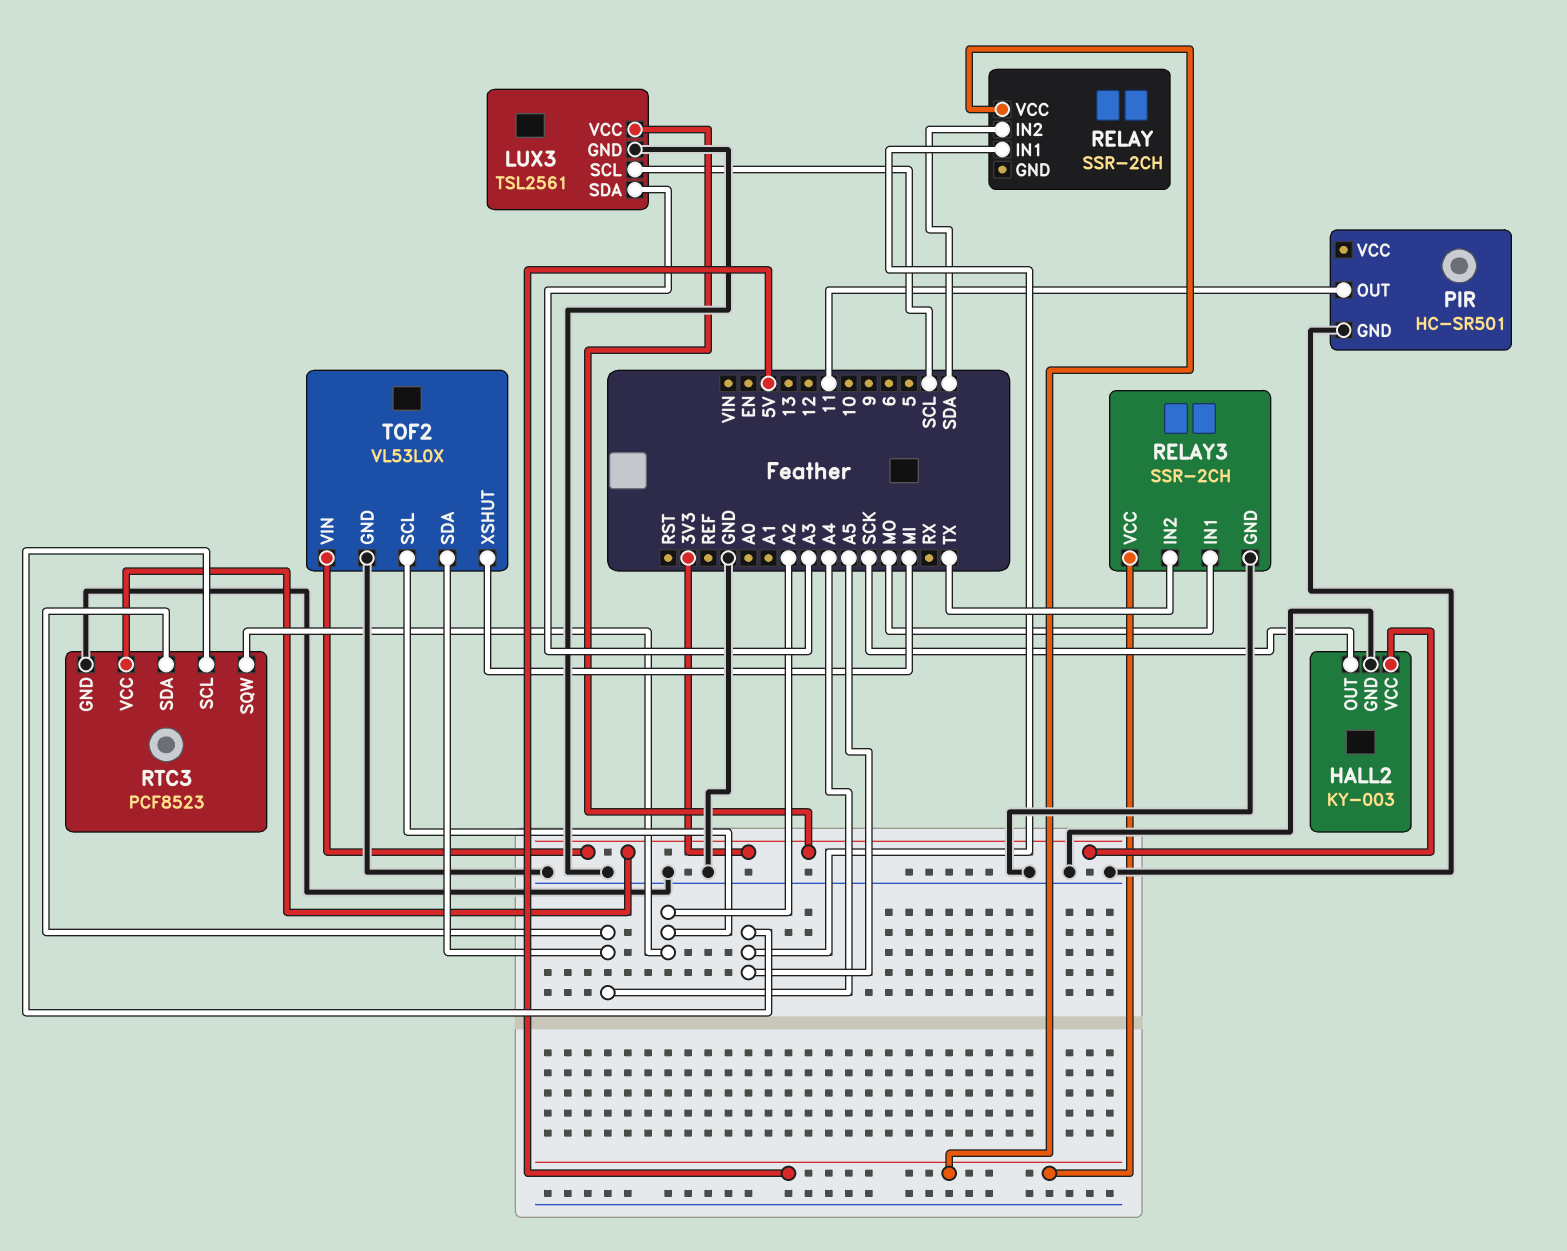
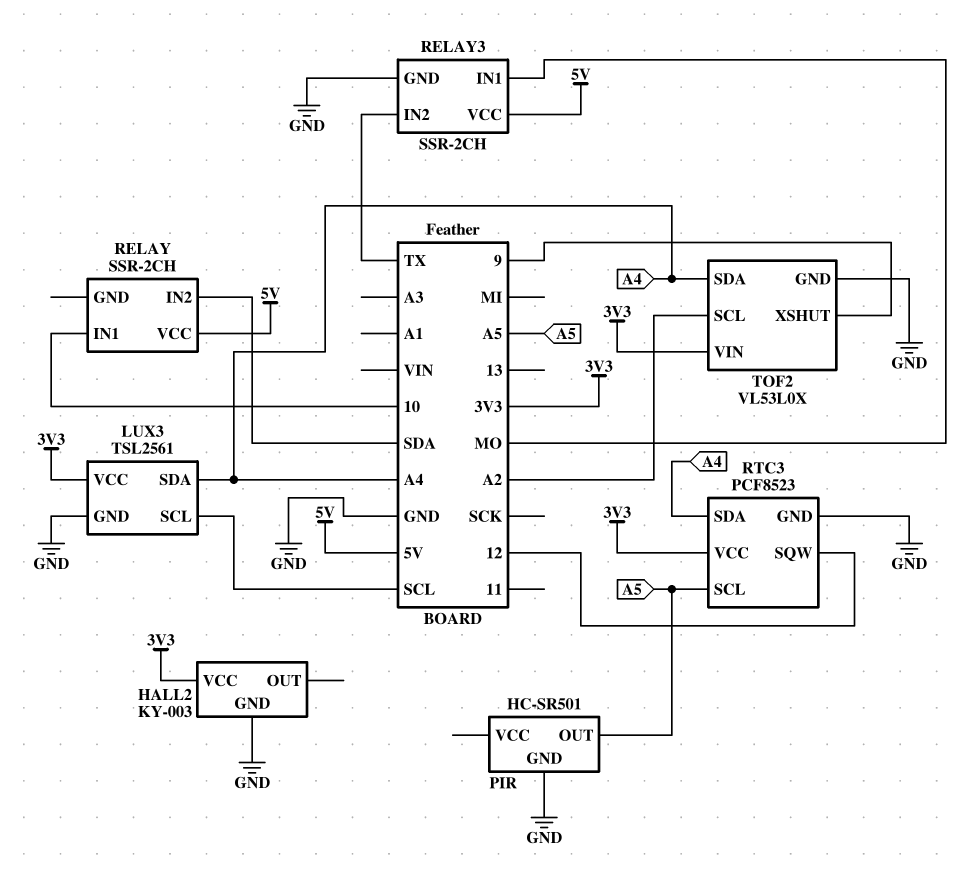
HALL2 pin OUT: SCK -> none
LUX3 pin SDA: A3 -> A4
PIR pin OUT: 11 -> A5
RELAY pin IN1: A5 -> 10
RTC3 pin SQW: A2 -> 12
TOF2 pin XSHUT: MI -> 9

